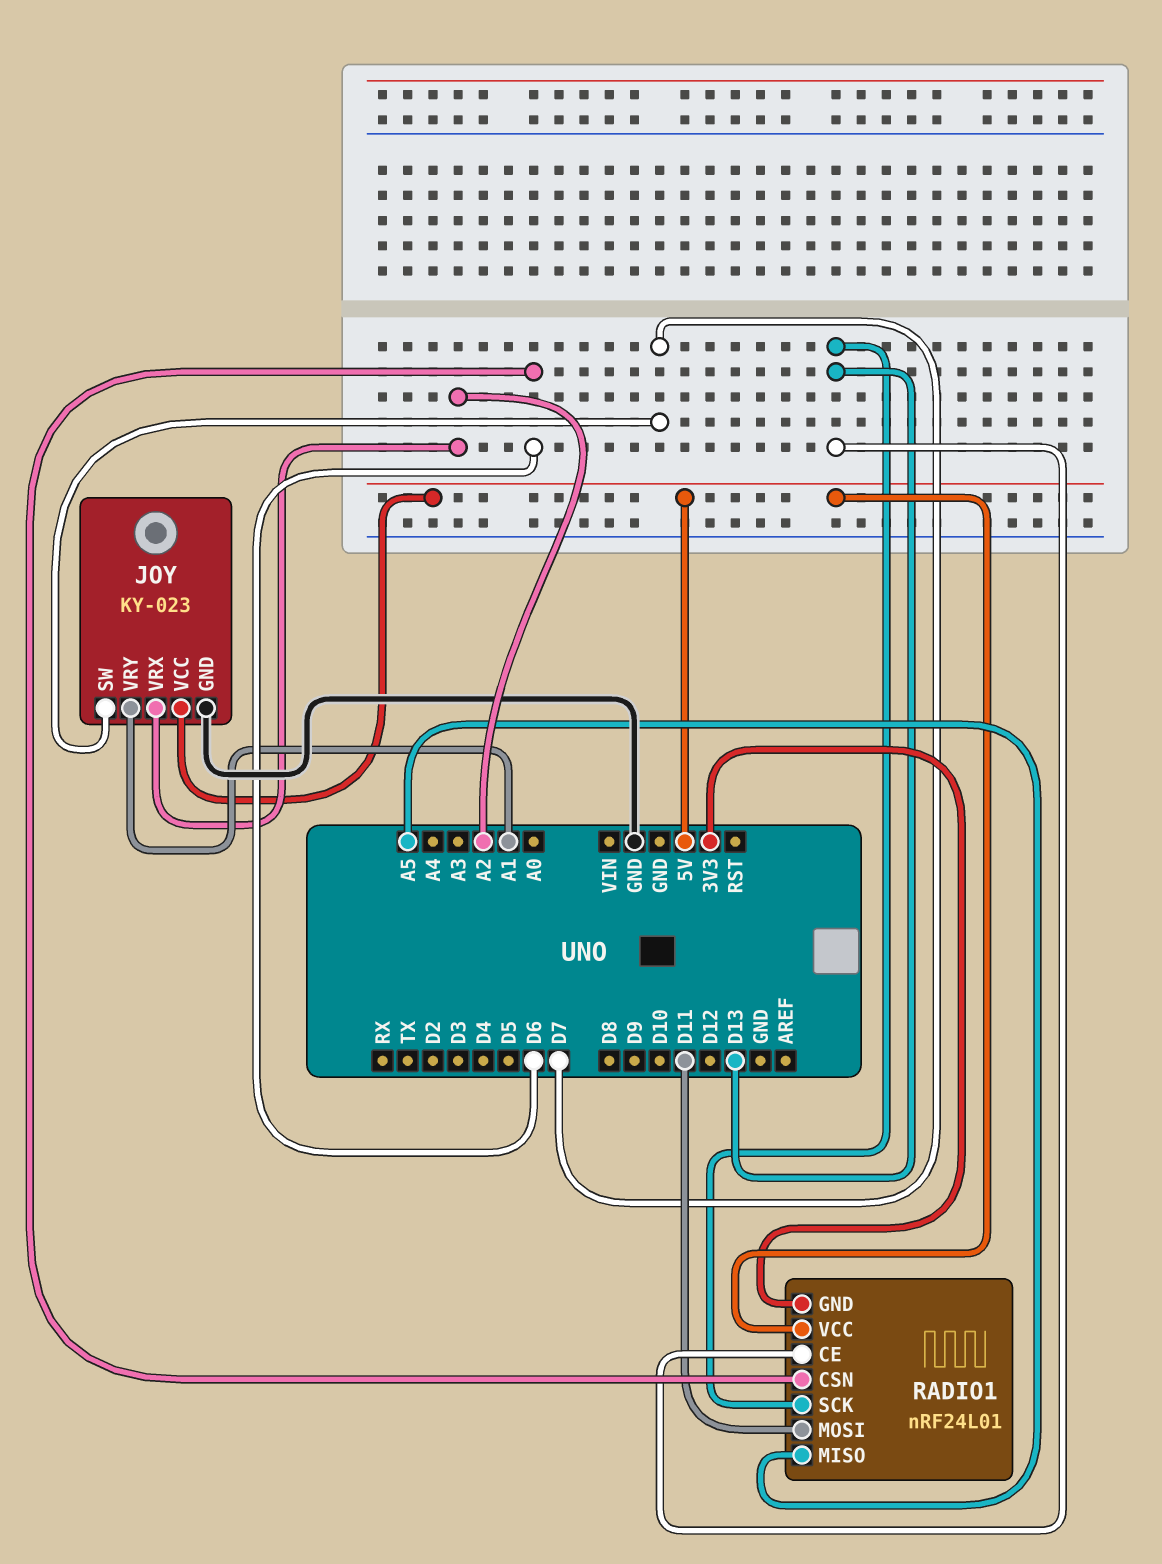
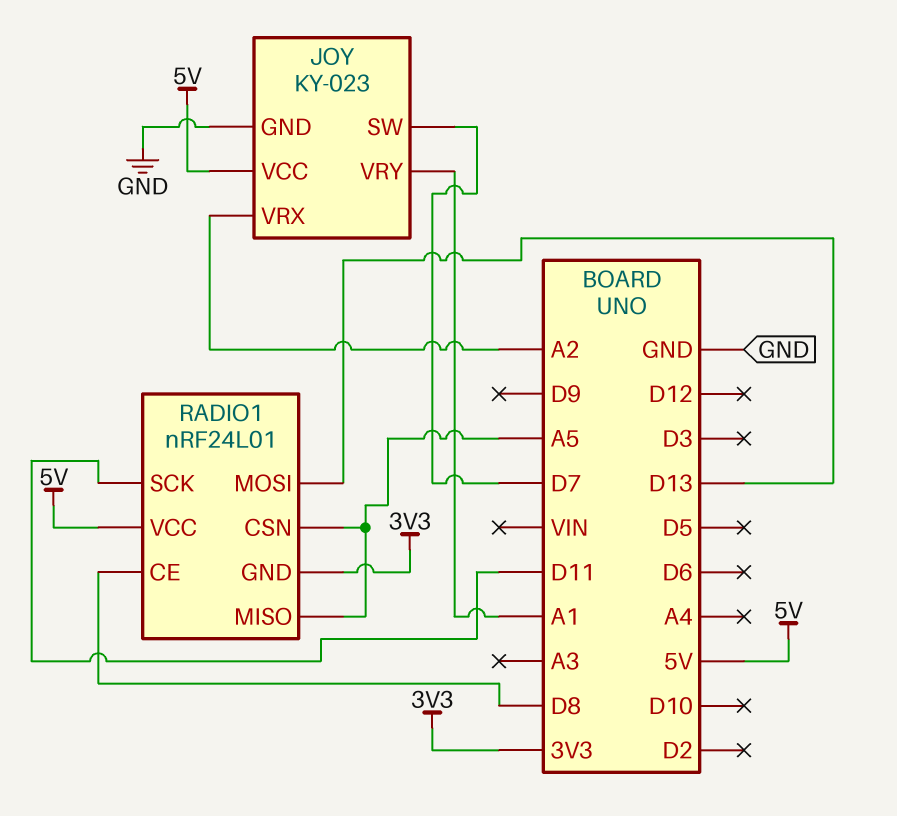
RADIO1 pin CE: D13 -> D8
RADIO1 pin CSN: D6 -> A5
RADIO1 pin MOSI: D11 -> D13
RADIO1 pin SCK: D13 -> D11

